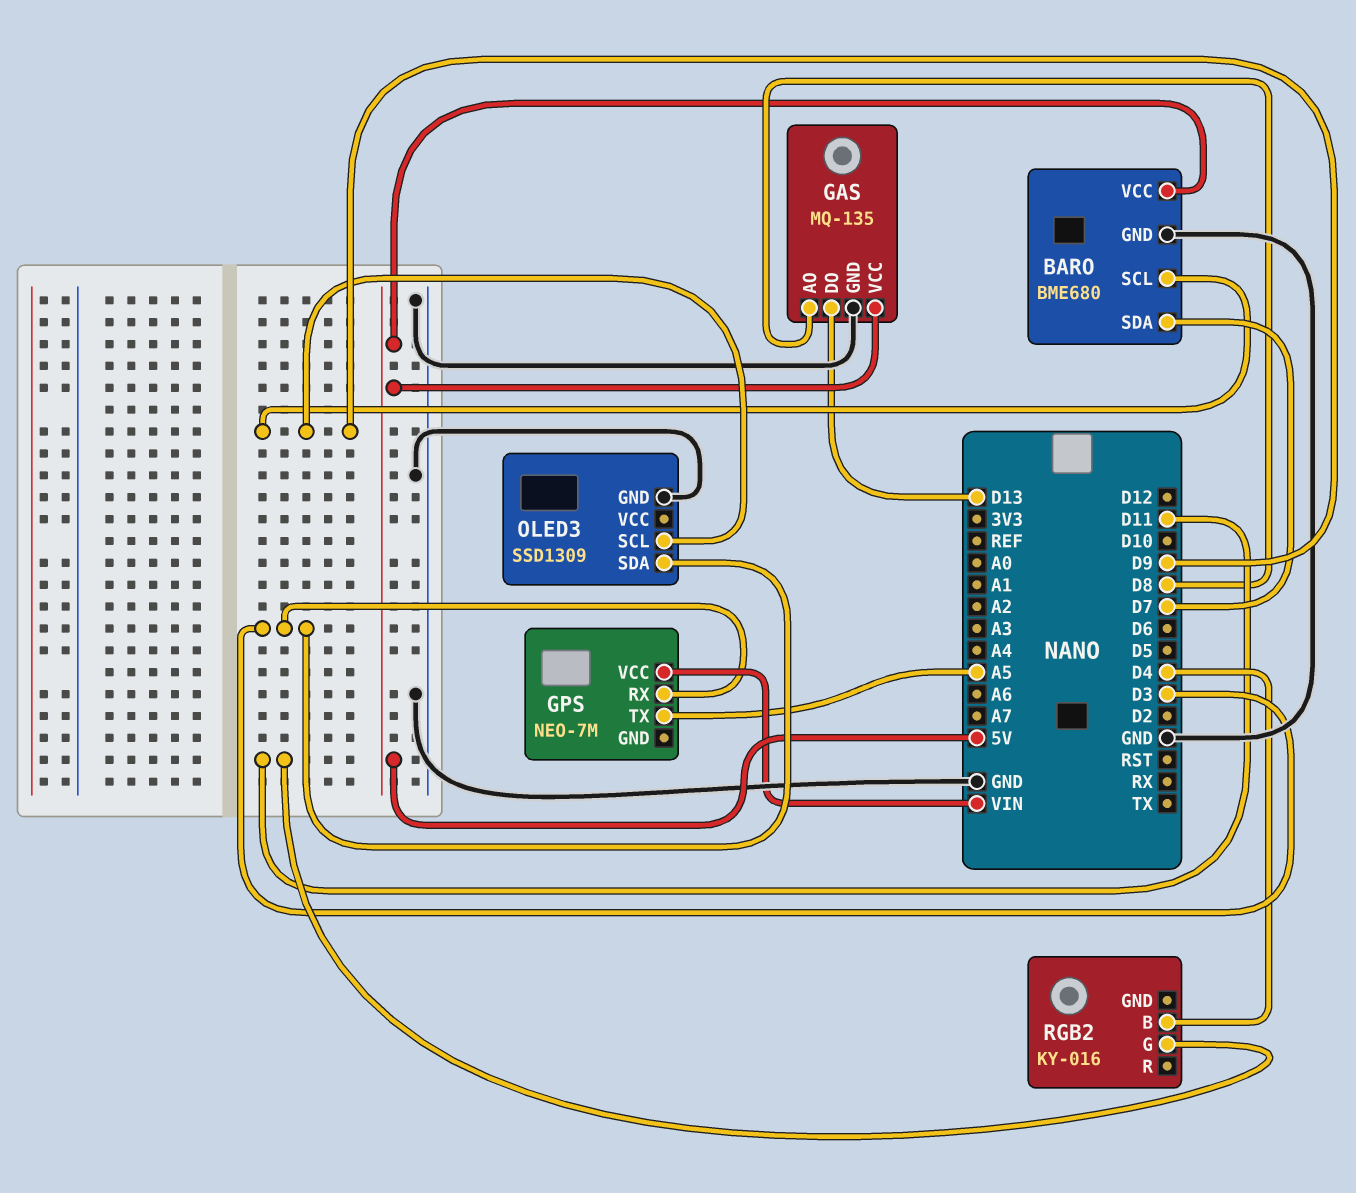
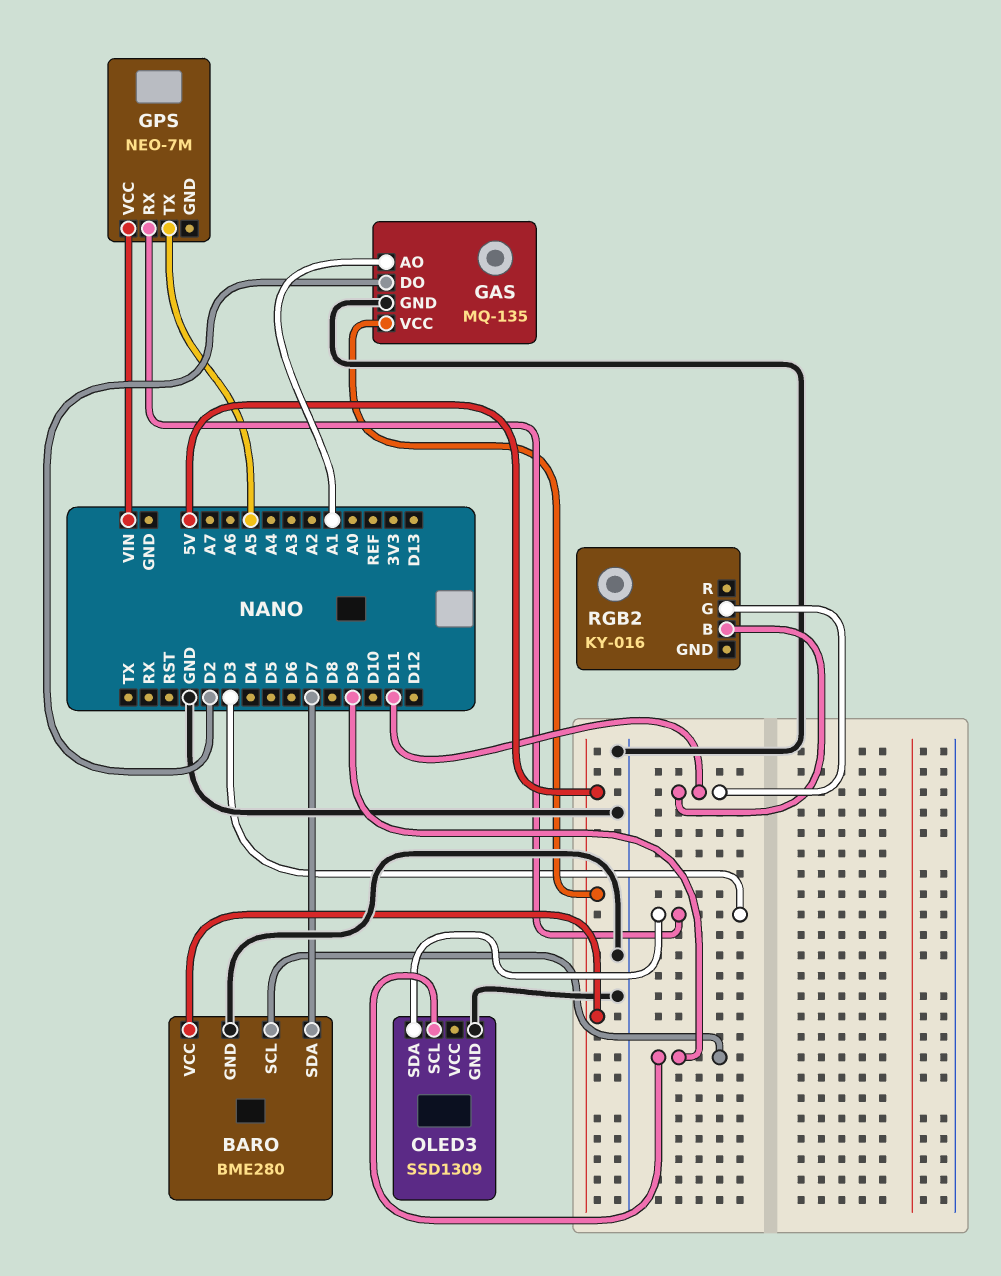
BARO: BME680 -> BME280
GAS pin AO: D8 -> A1
GAS pin DO: D13 -> D2
RGB2 pin B: D4 -> D11

